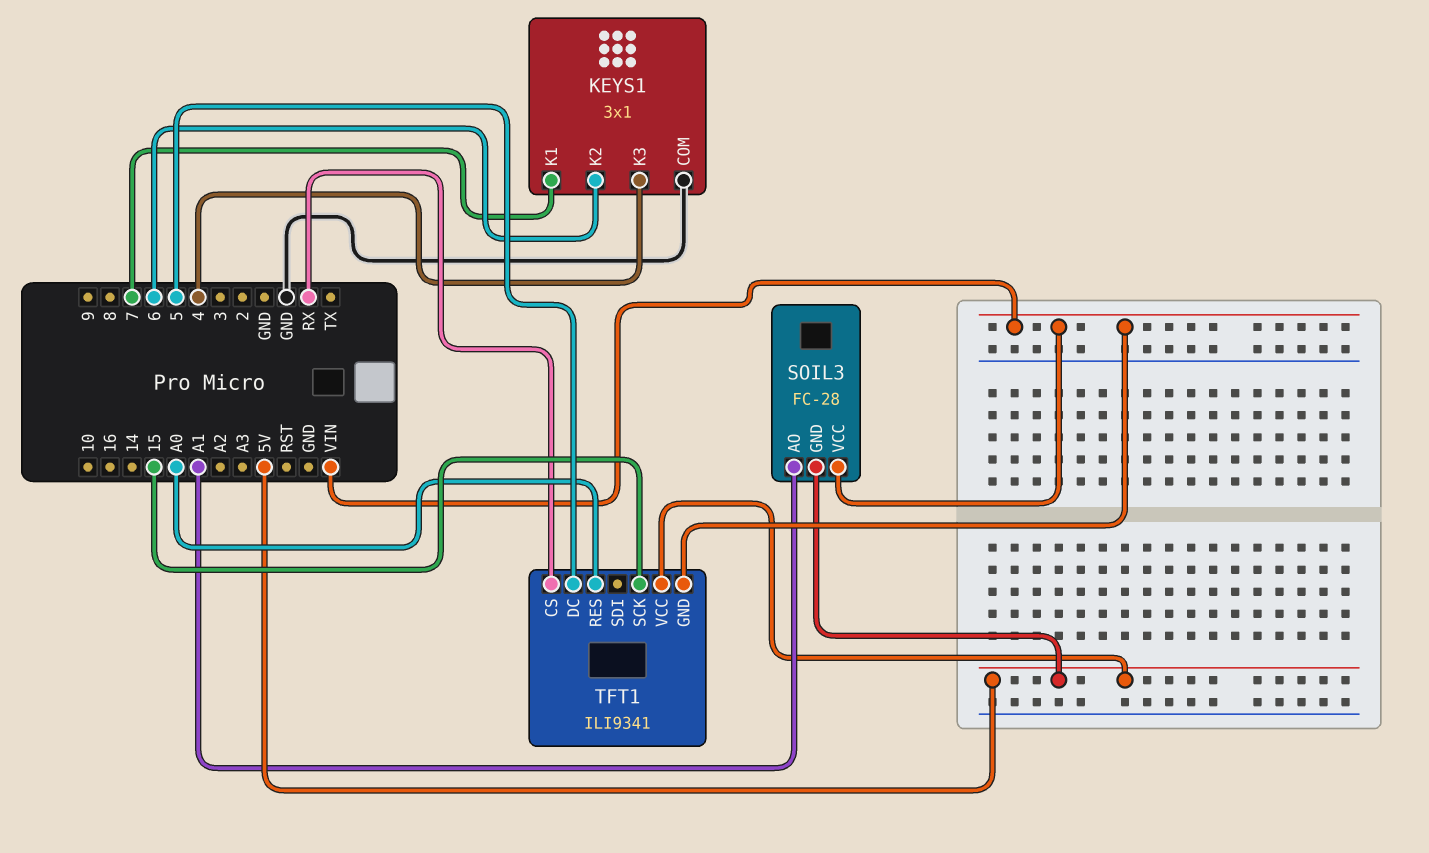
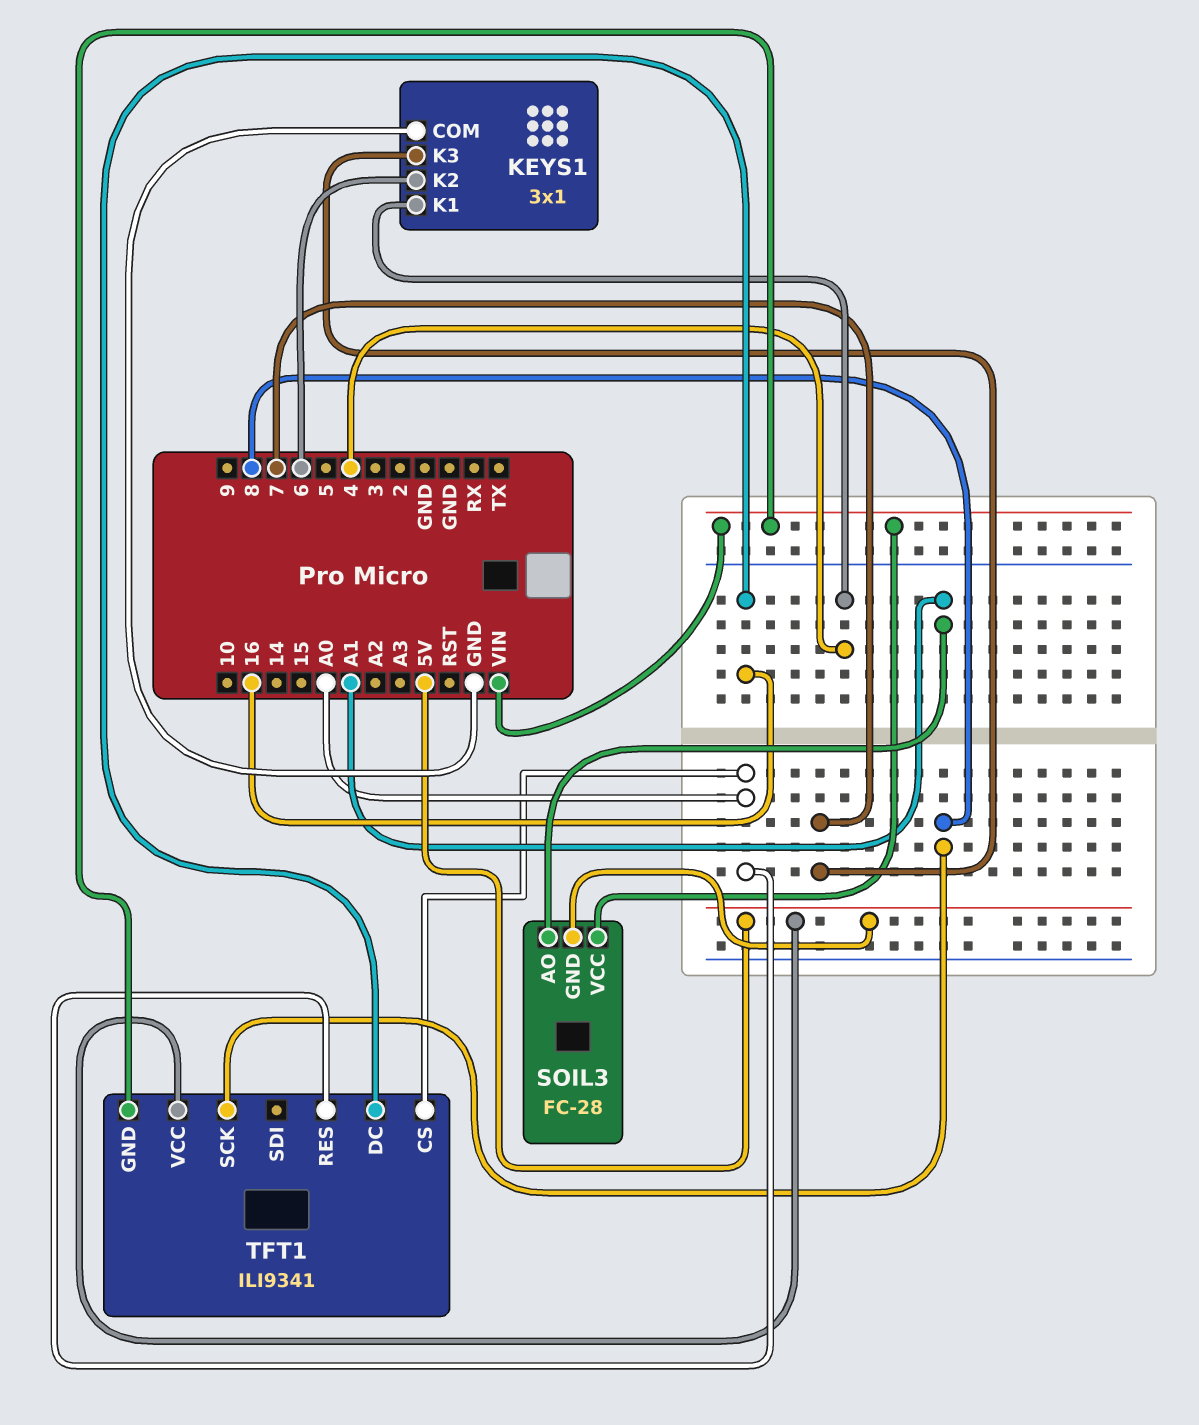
KEYS1 pin K1: 7 -> 4
KEYS1 pin K3: 4 -> 7
TFT1 pin CS: RX -> A0
TFT1 pin DC: 5 -> 16
TFT1 pin SCK: 15 -> 8

